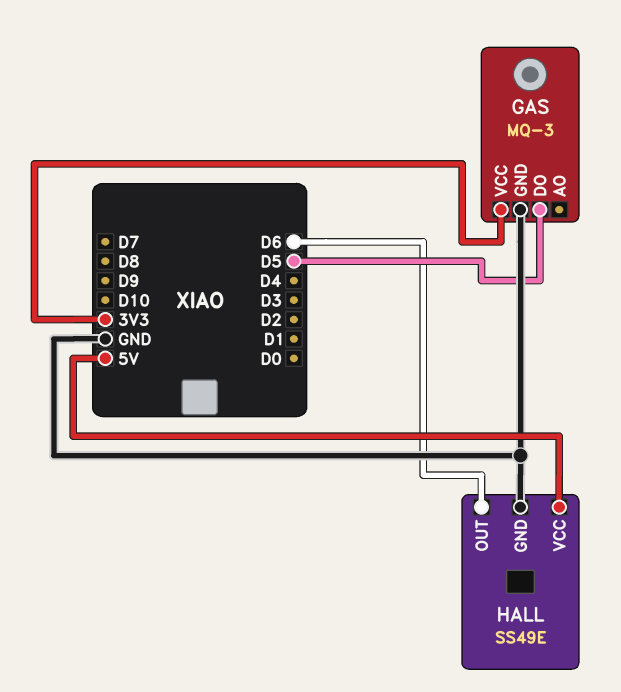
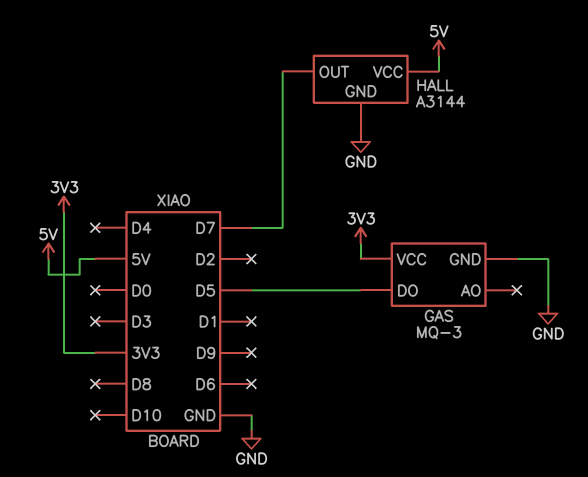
HALL: SS49E -> A3144
HALL pin OUT: D6 -> D7

